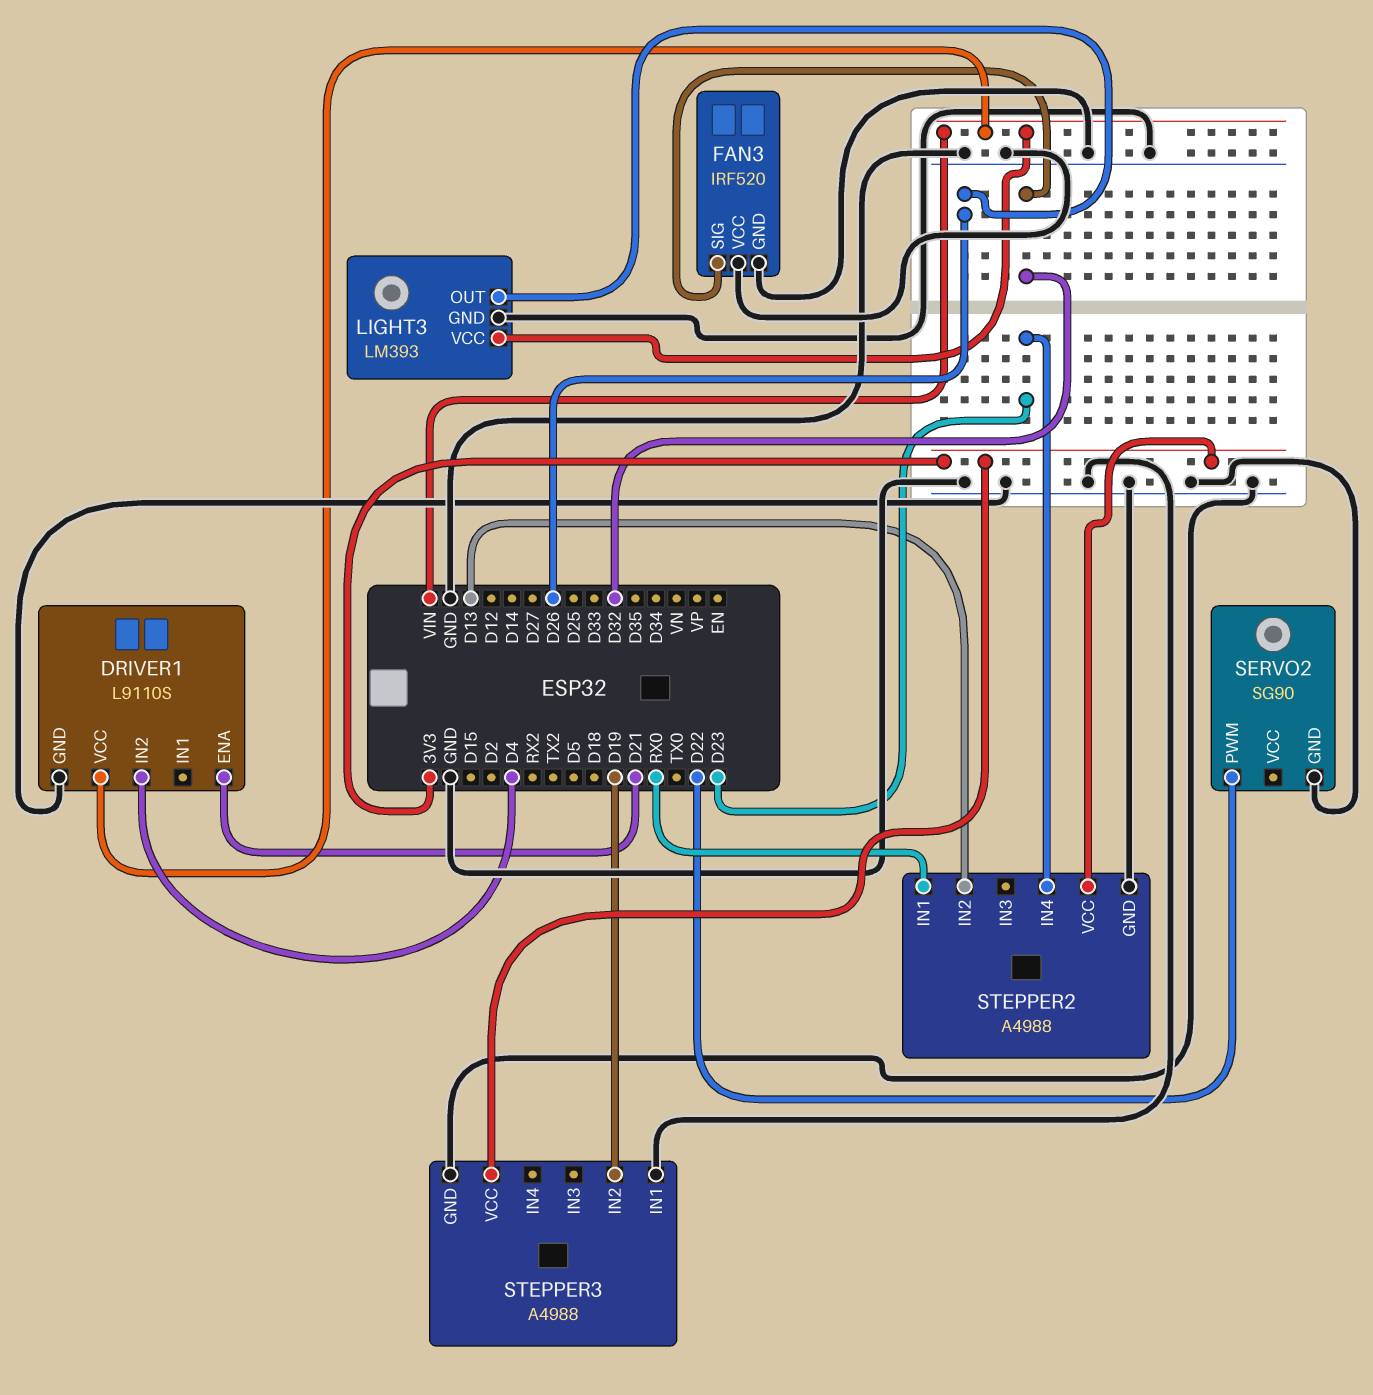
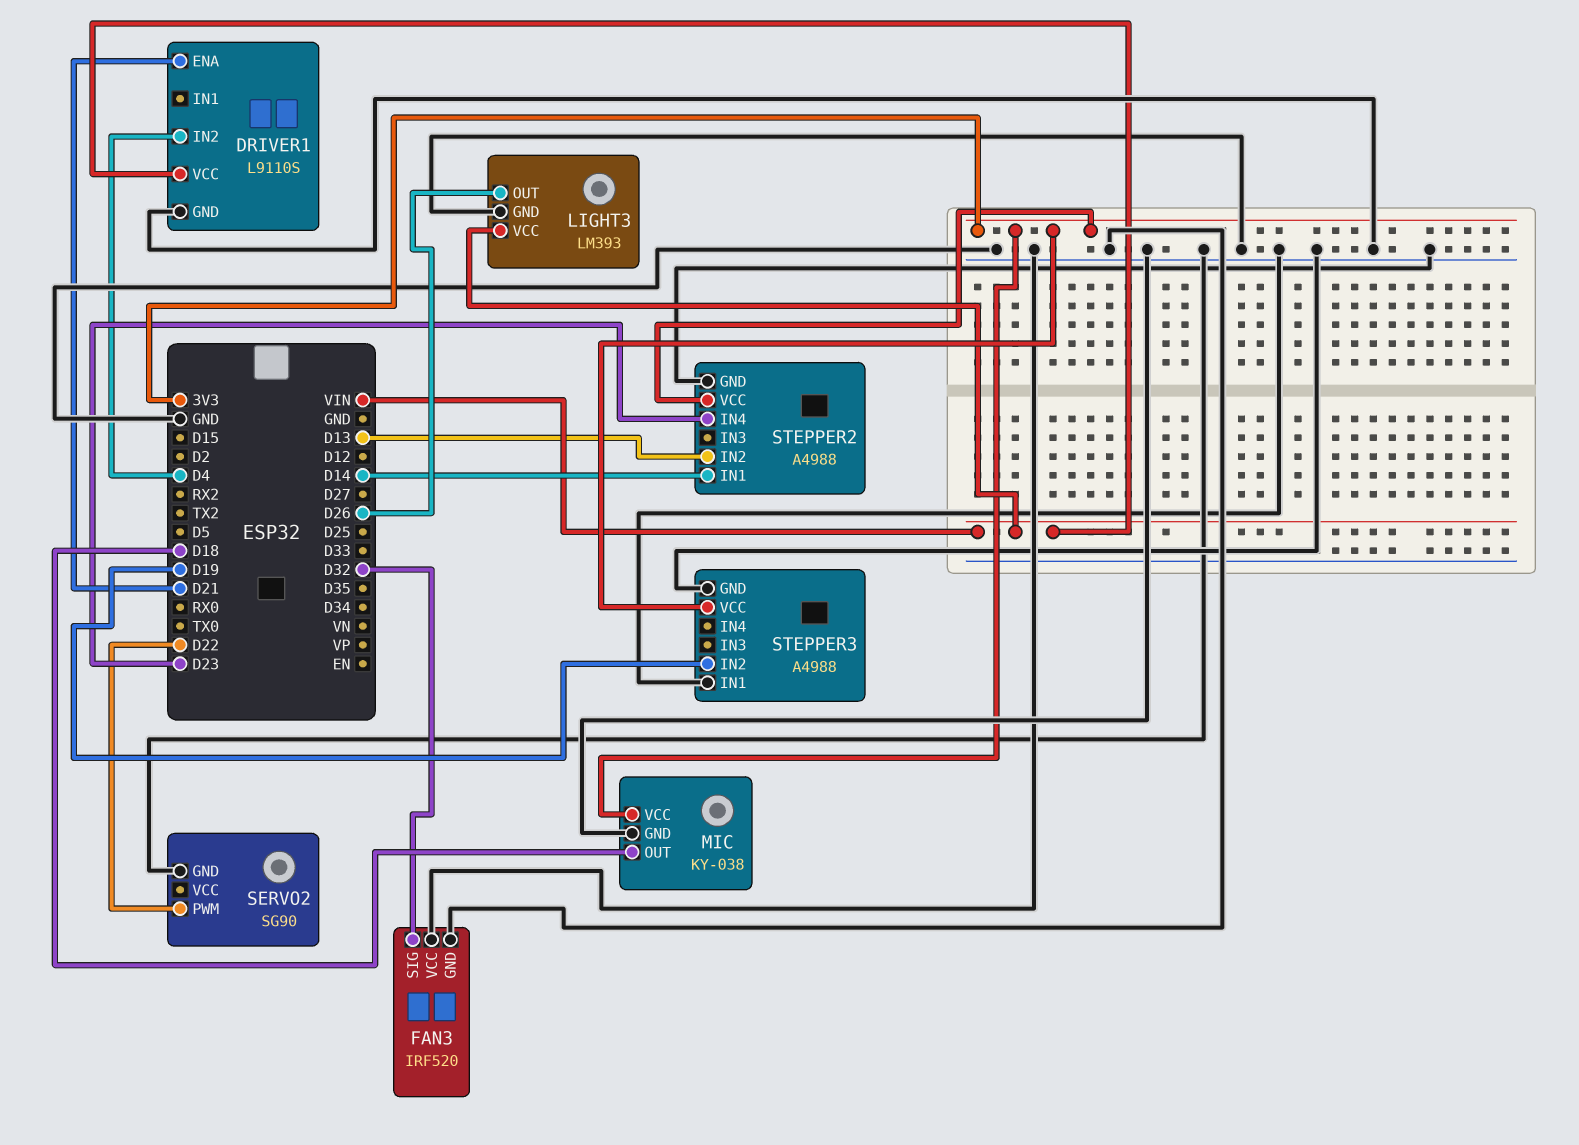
MIC: none -> KY-038
MIC pin GND: none -> GND
MIC pin OUT: none -> D18
MIC pin VCC: none -> 3V3
STEPPER2 pin IN1: RX0 -> D14

